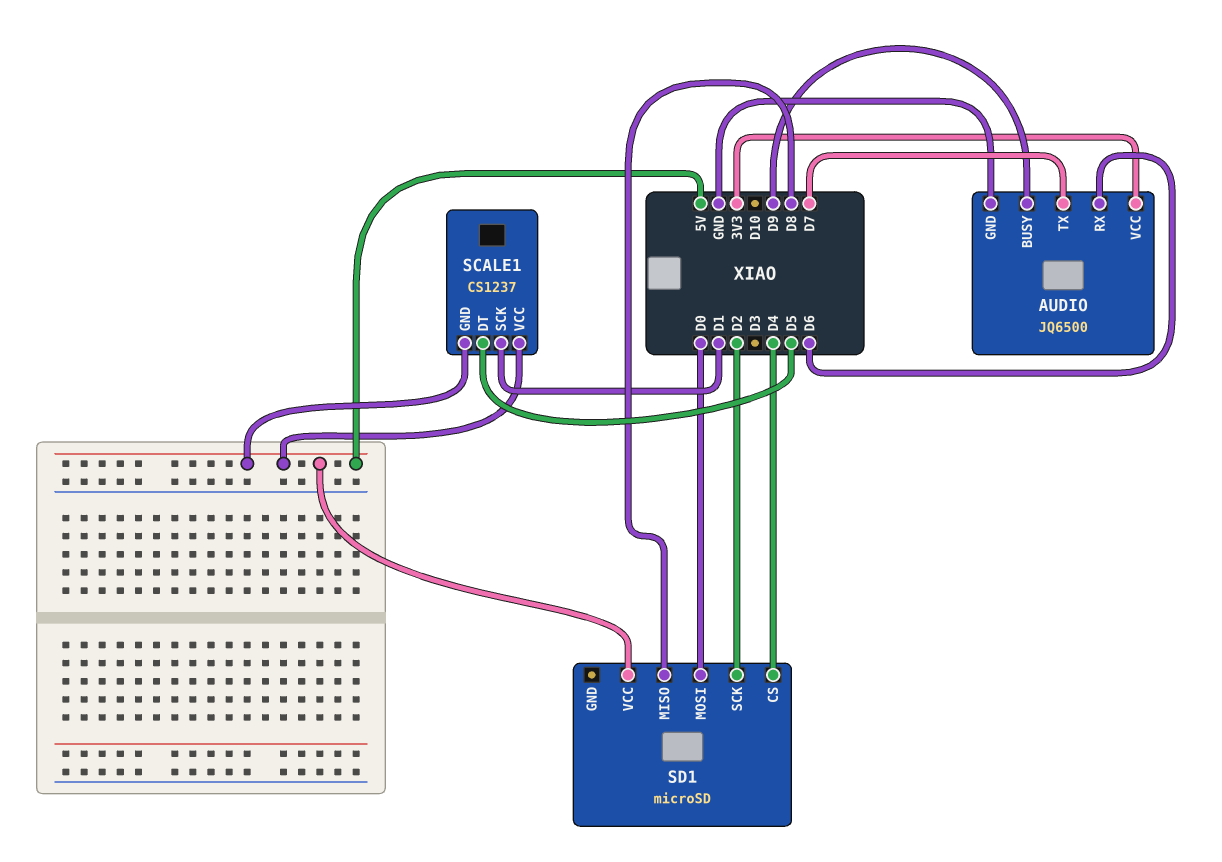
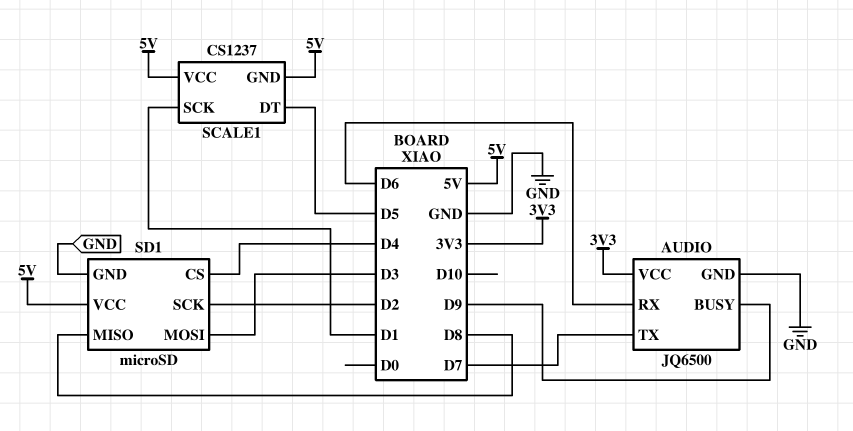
SD1 pin GND: none -> GND
SD1 pin MOSI: D0 -> D3

